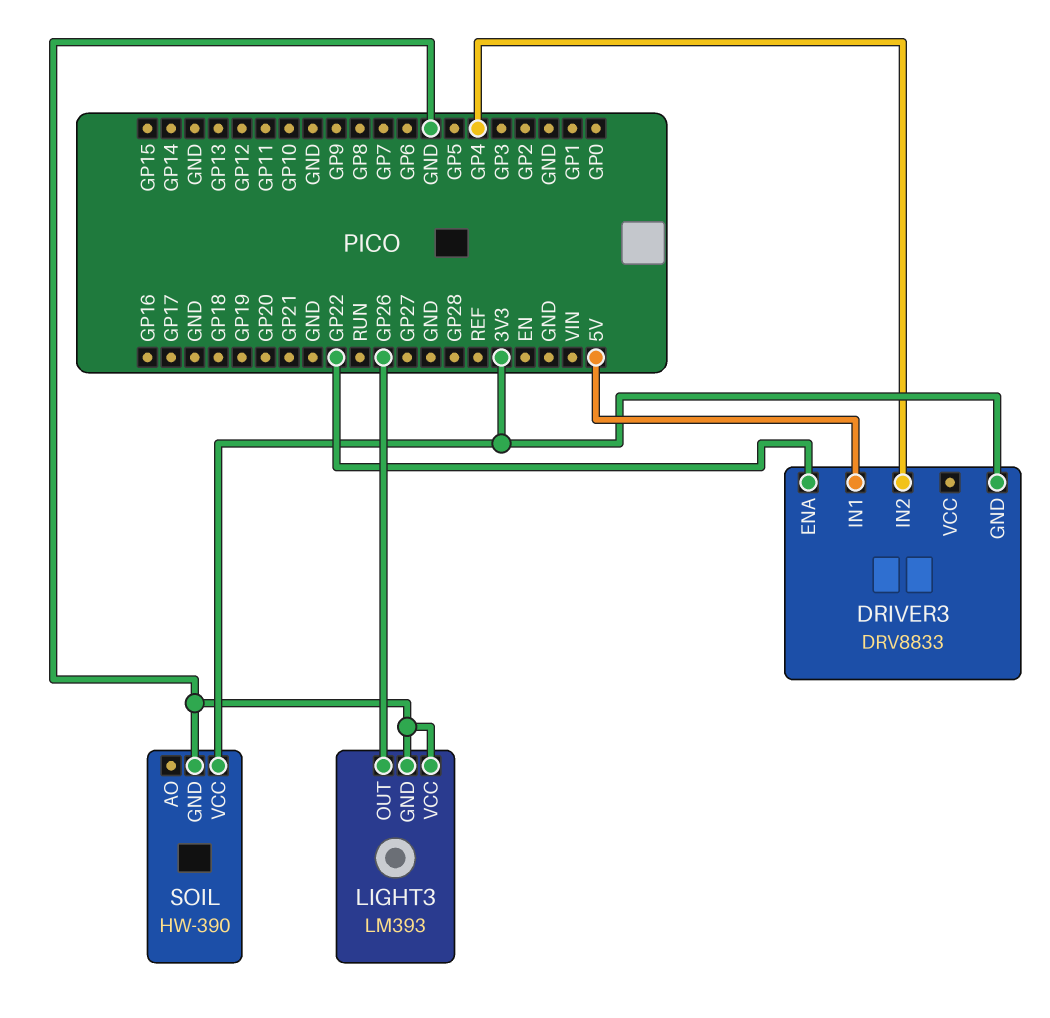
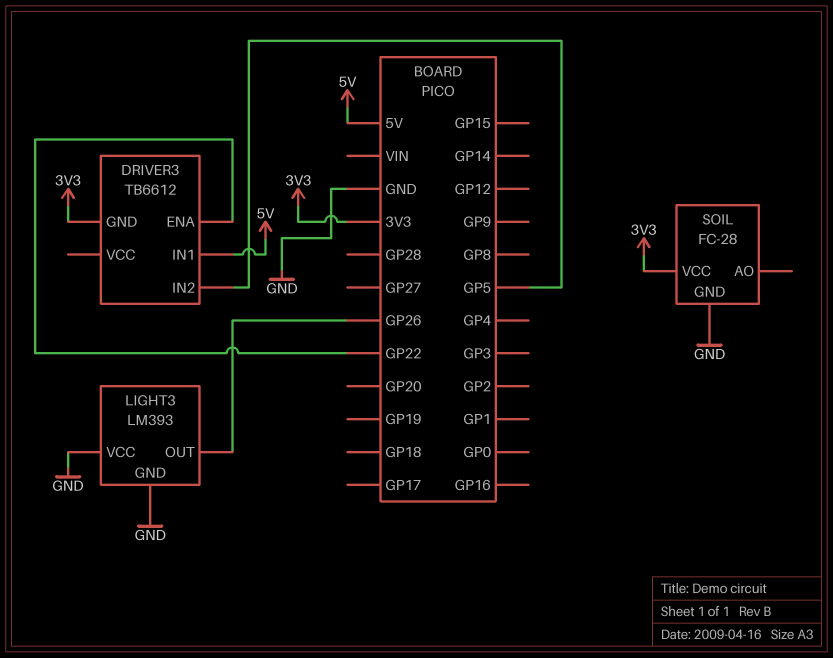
DRIVER3: DRV8833 -> TB6612
DRIVER3 pin IN2: GP4 -> GP5
SOIL: HW-390 -> FC-28

